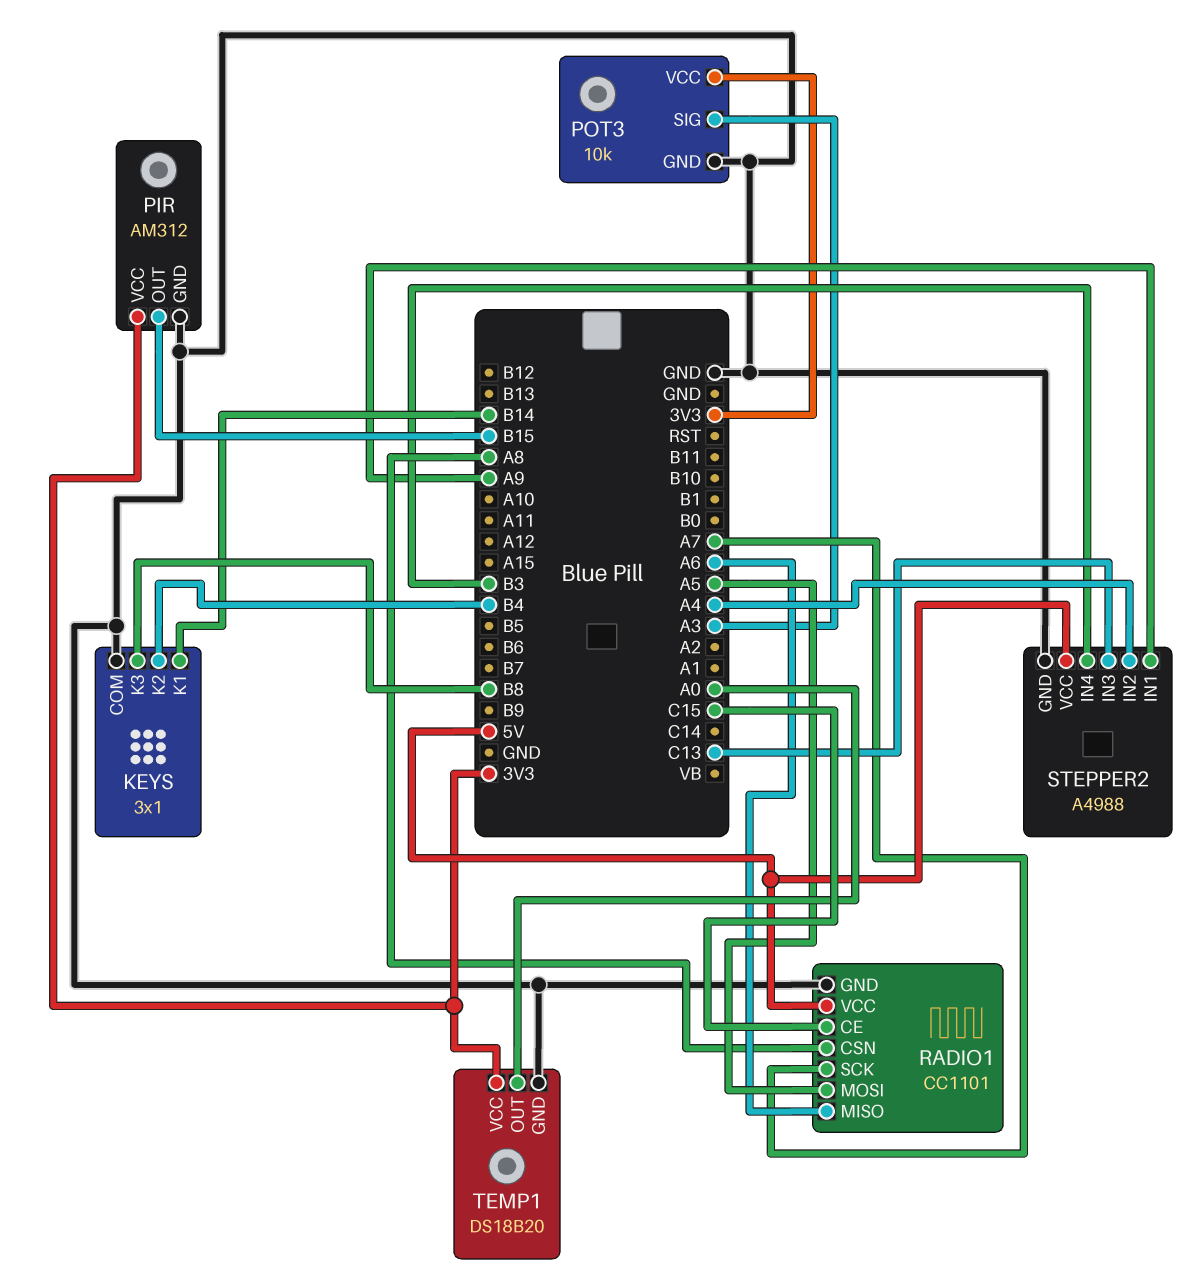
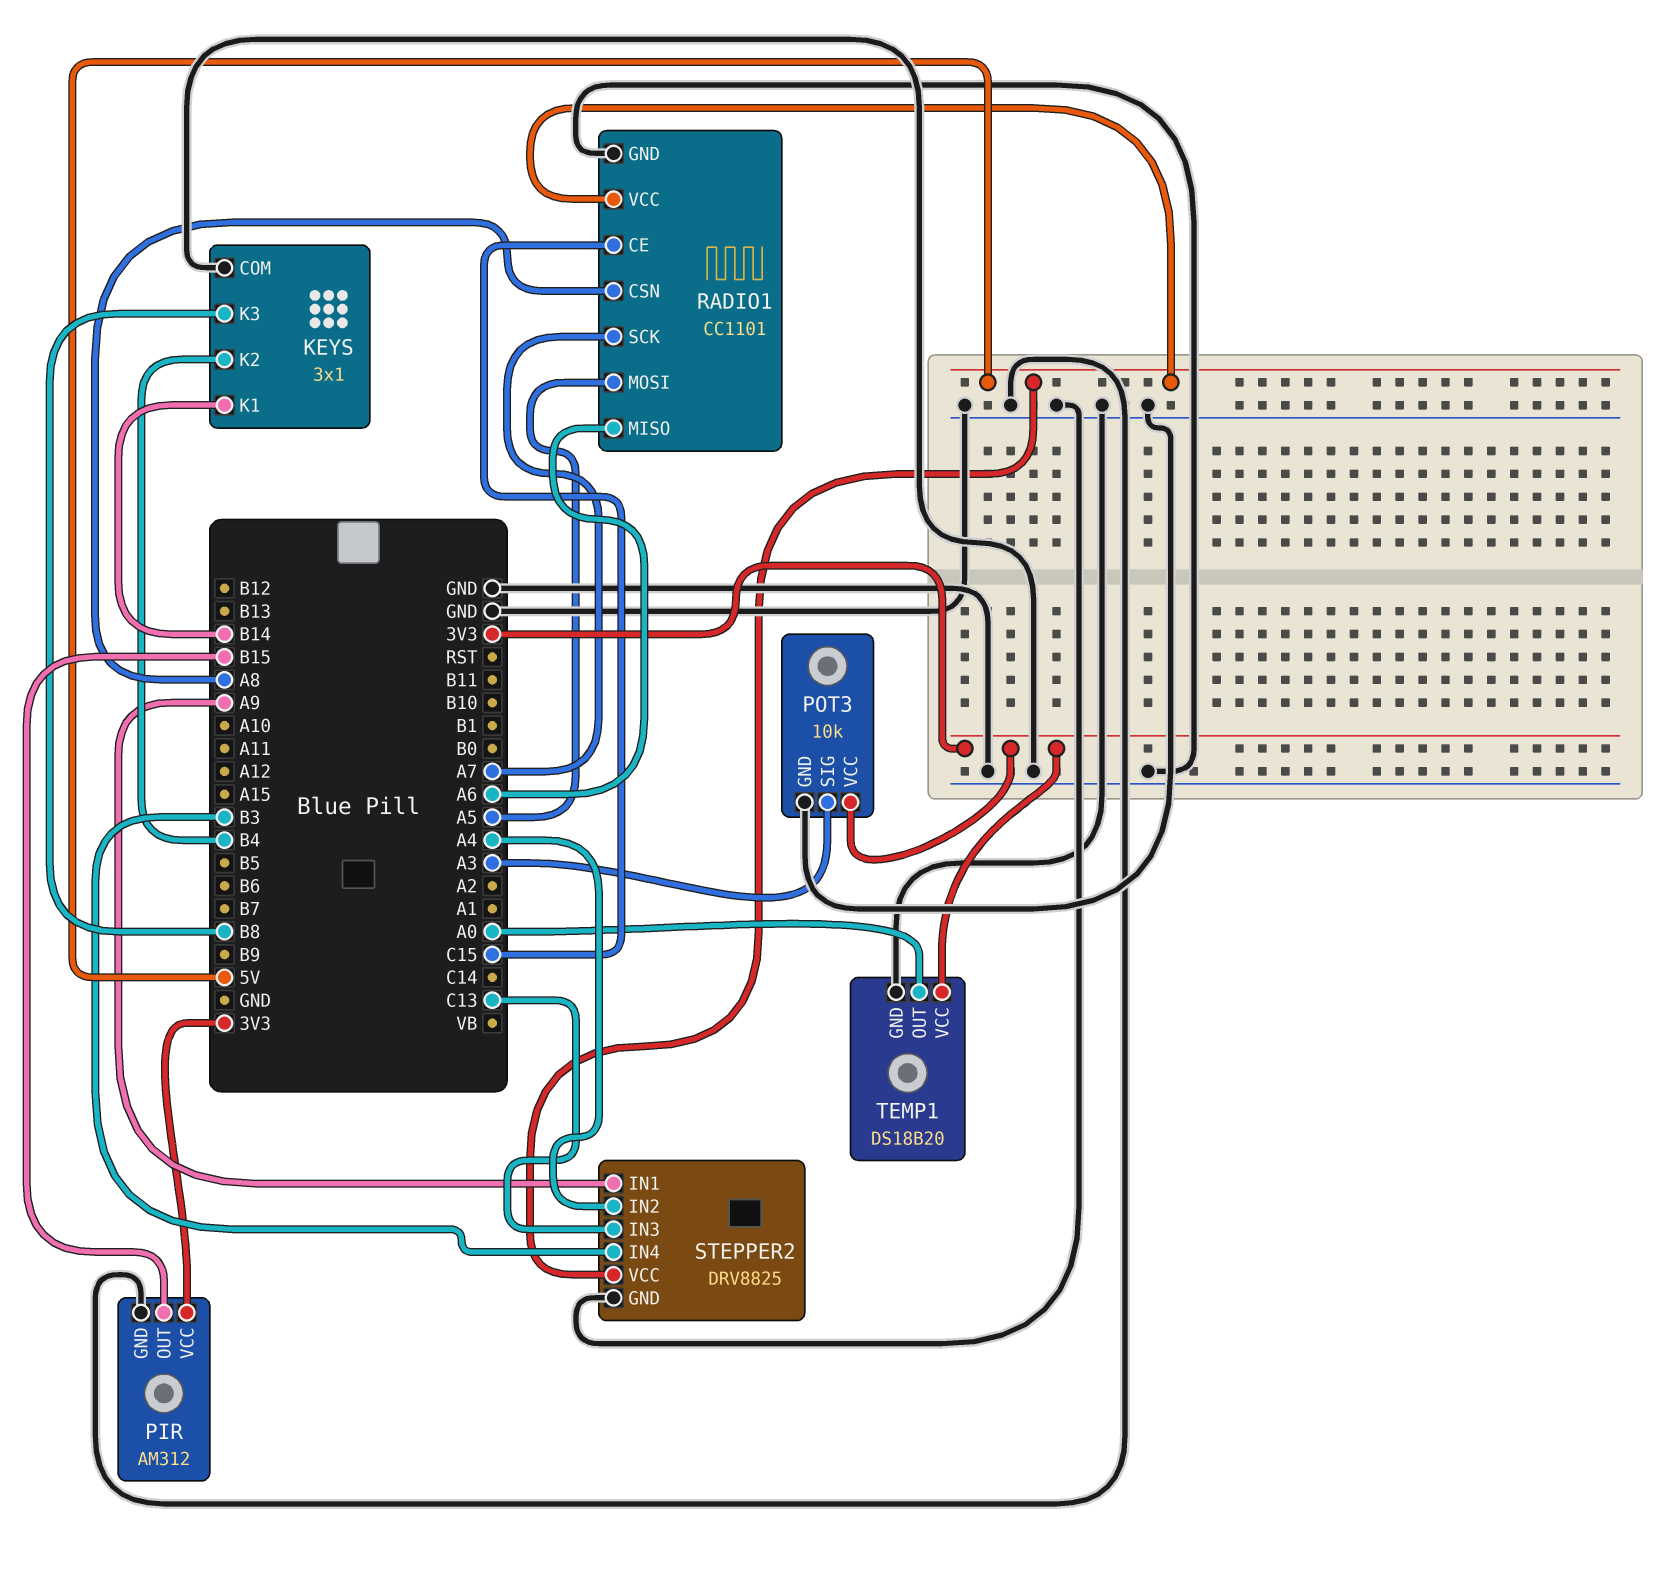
STEPPER2: A4988 -> DRV8825

